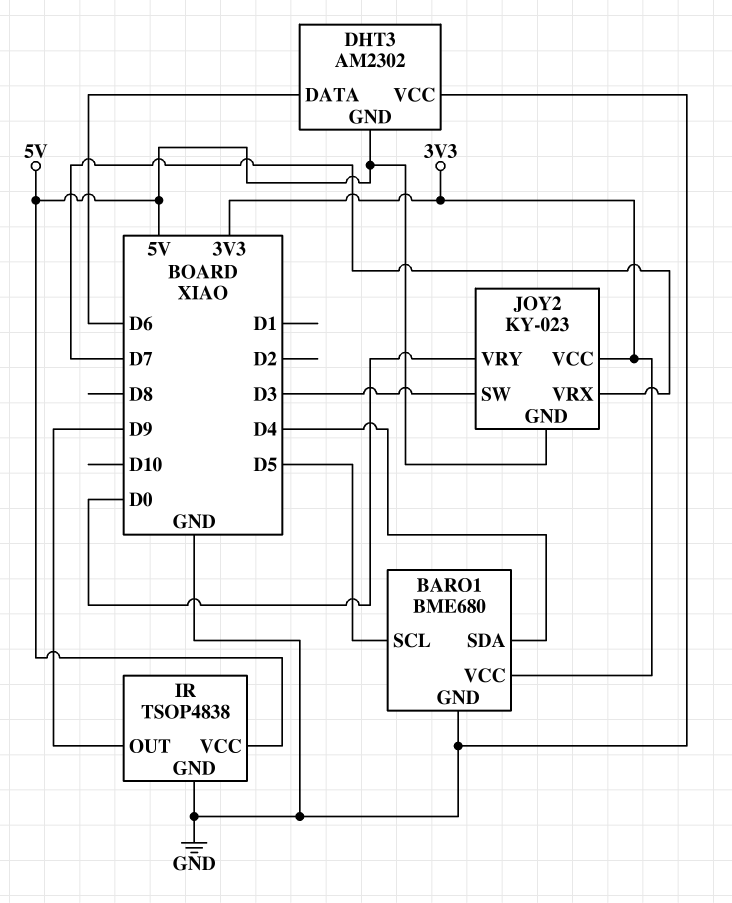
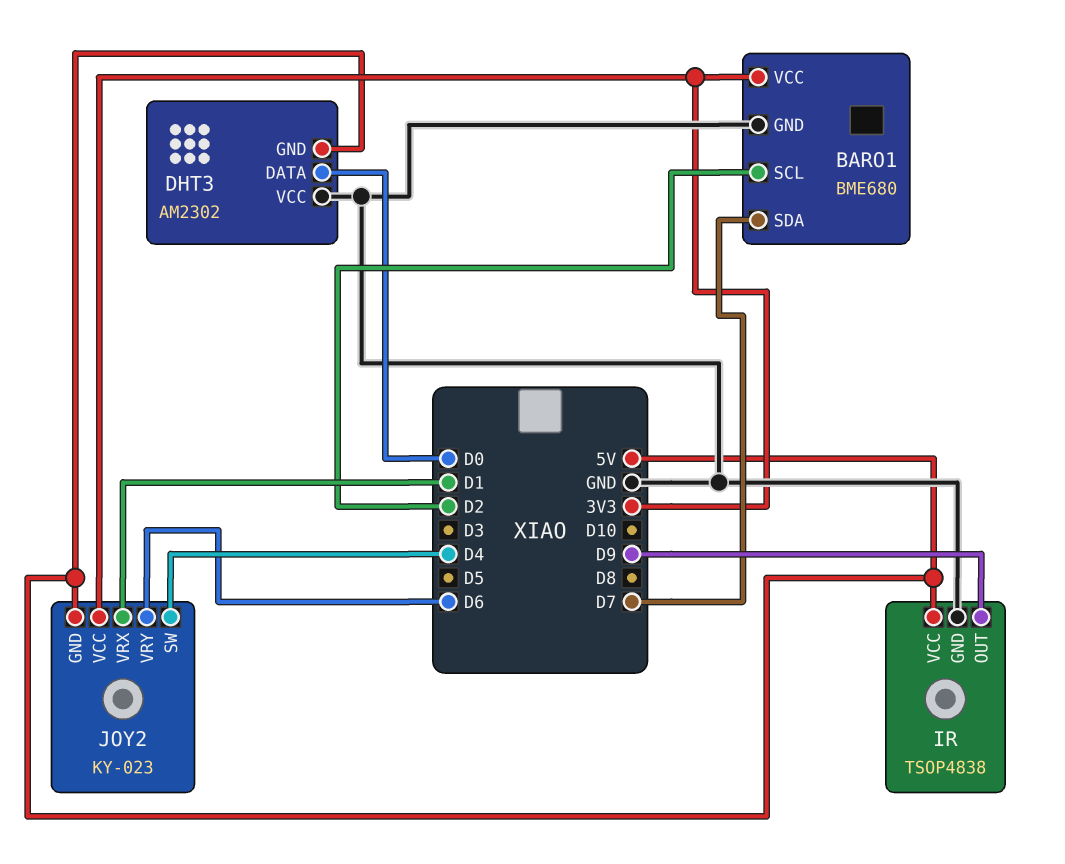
BARO1 pin SCL: D5 -> D2
BARO1 pin SDA: D4 -> D7
DHT3 pin DATA: D6 -> D0
JOY2 pin SW: D3 -> D4
JOY2 pin VRX: D7 -> D1
JOY2 pin VRY: D0 -> D6

